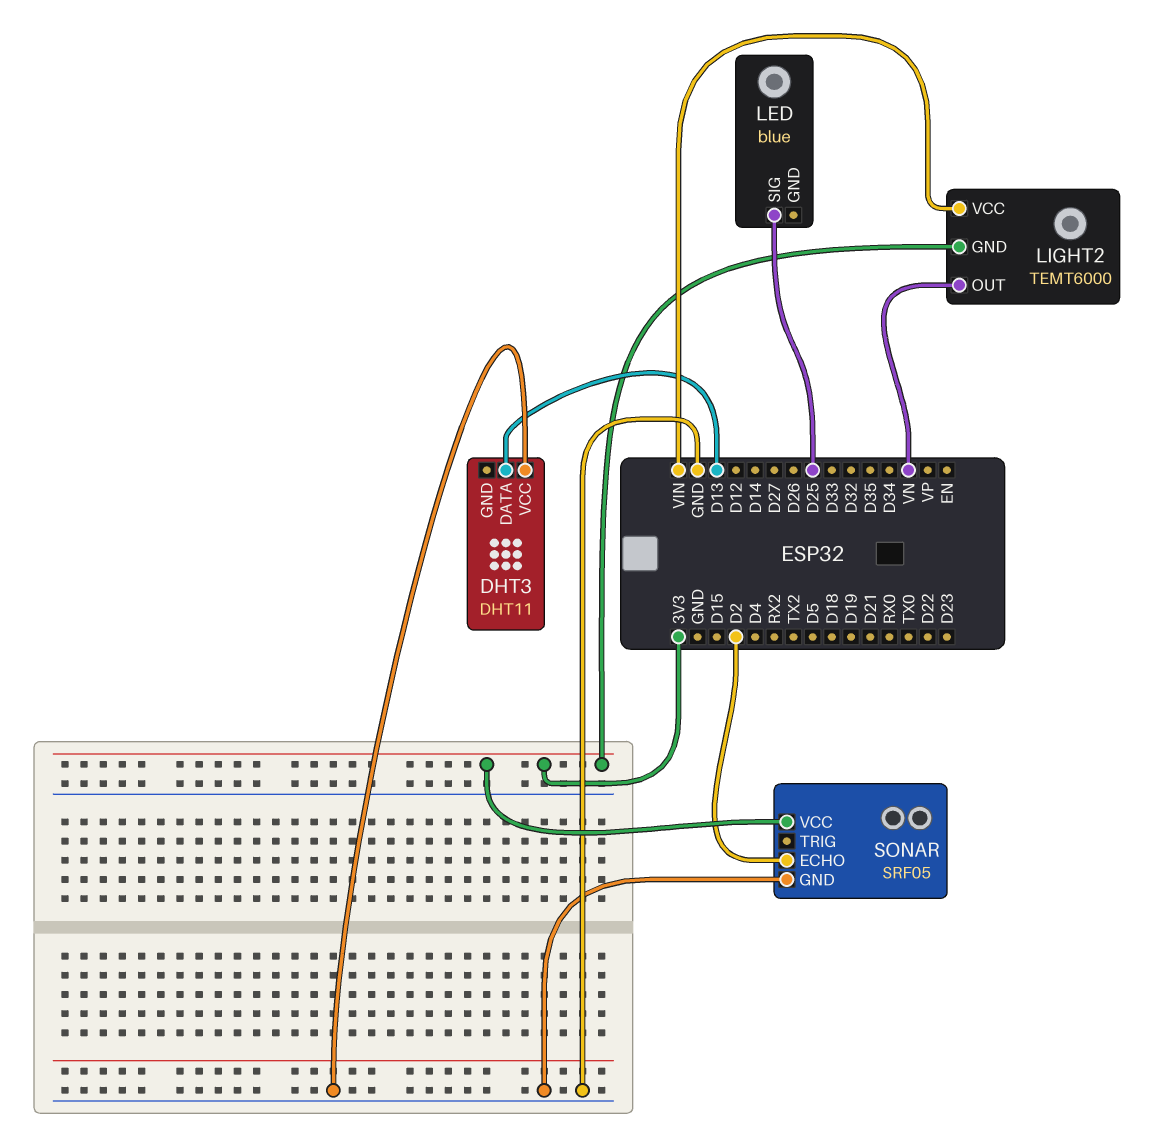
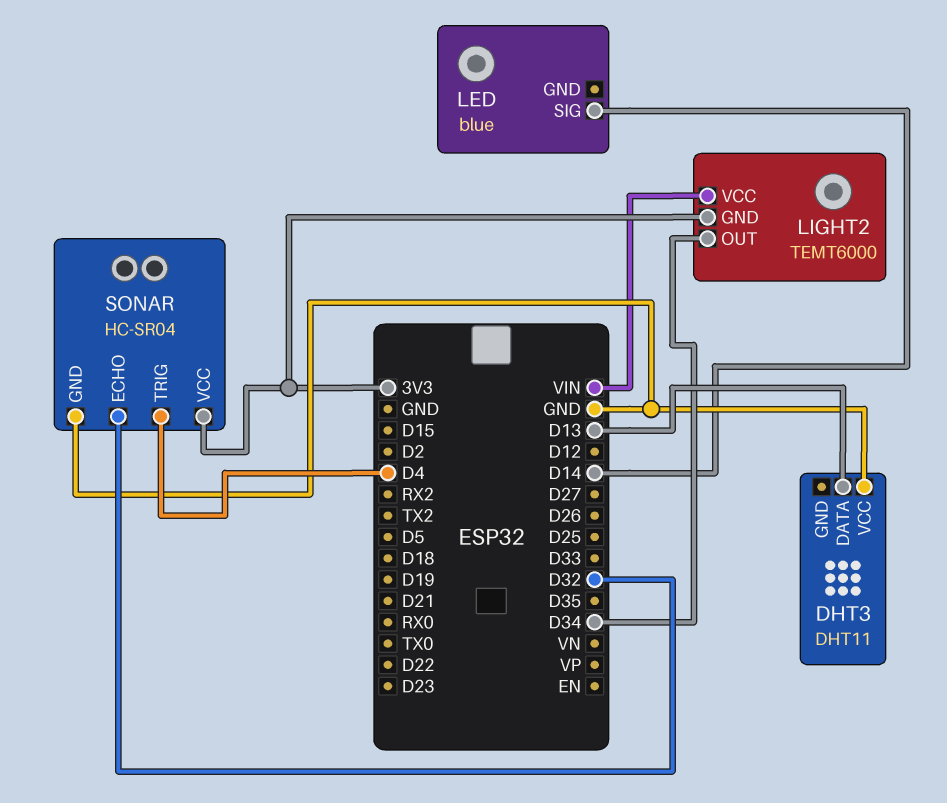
LED pin SIG: D25 -> D14
LIGHT2 pin OUT: VN -> D34
SONAR: SRF05 -> HC-SR04
SONAR pin ECHO: D2 -> D32
SONAR pin TRIG: none -> D4

